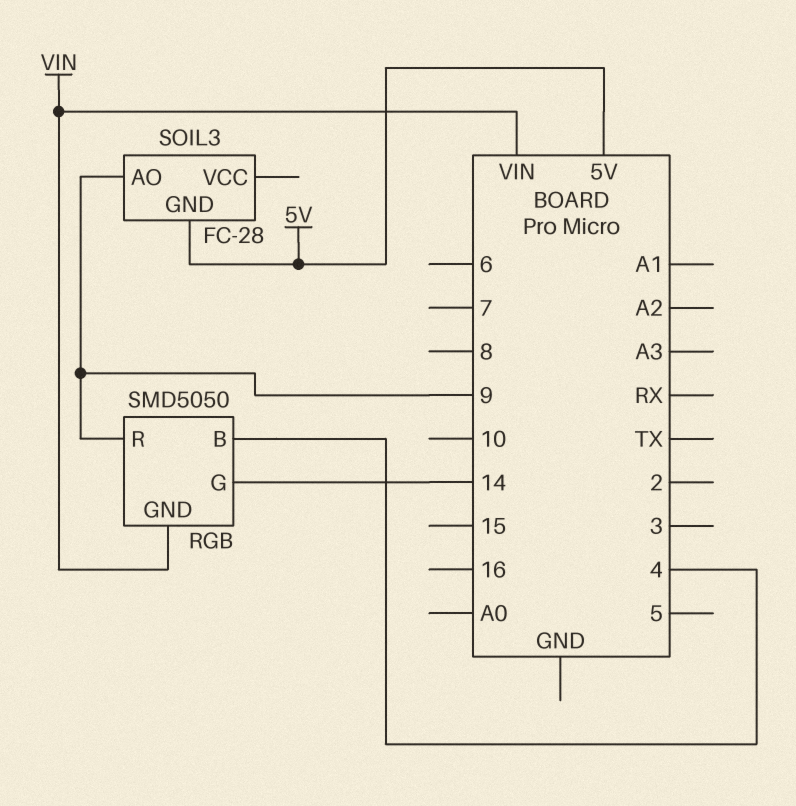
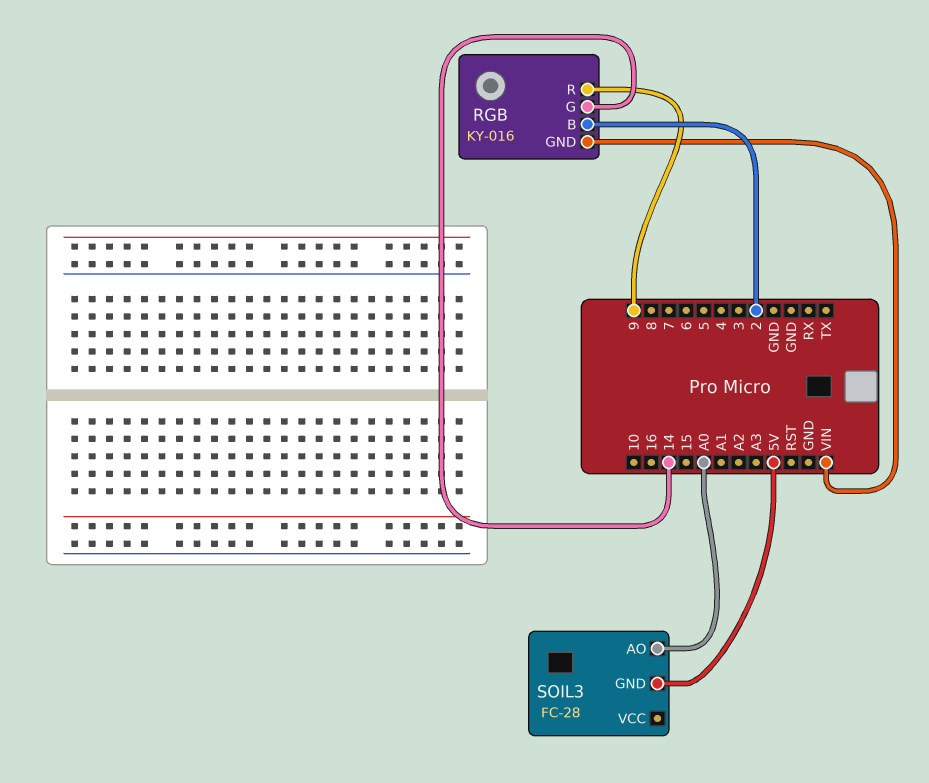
RGB: SMD5050 -> KY-016
RGB pin B: 4 -> 2
SOIL3 pin AO: 9 -> A0

